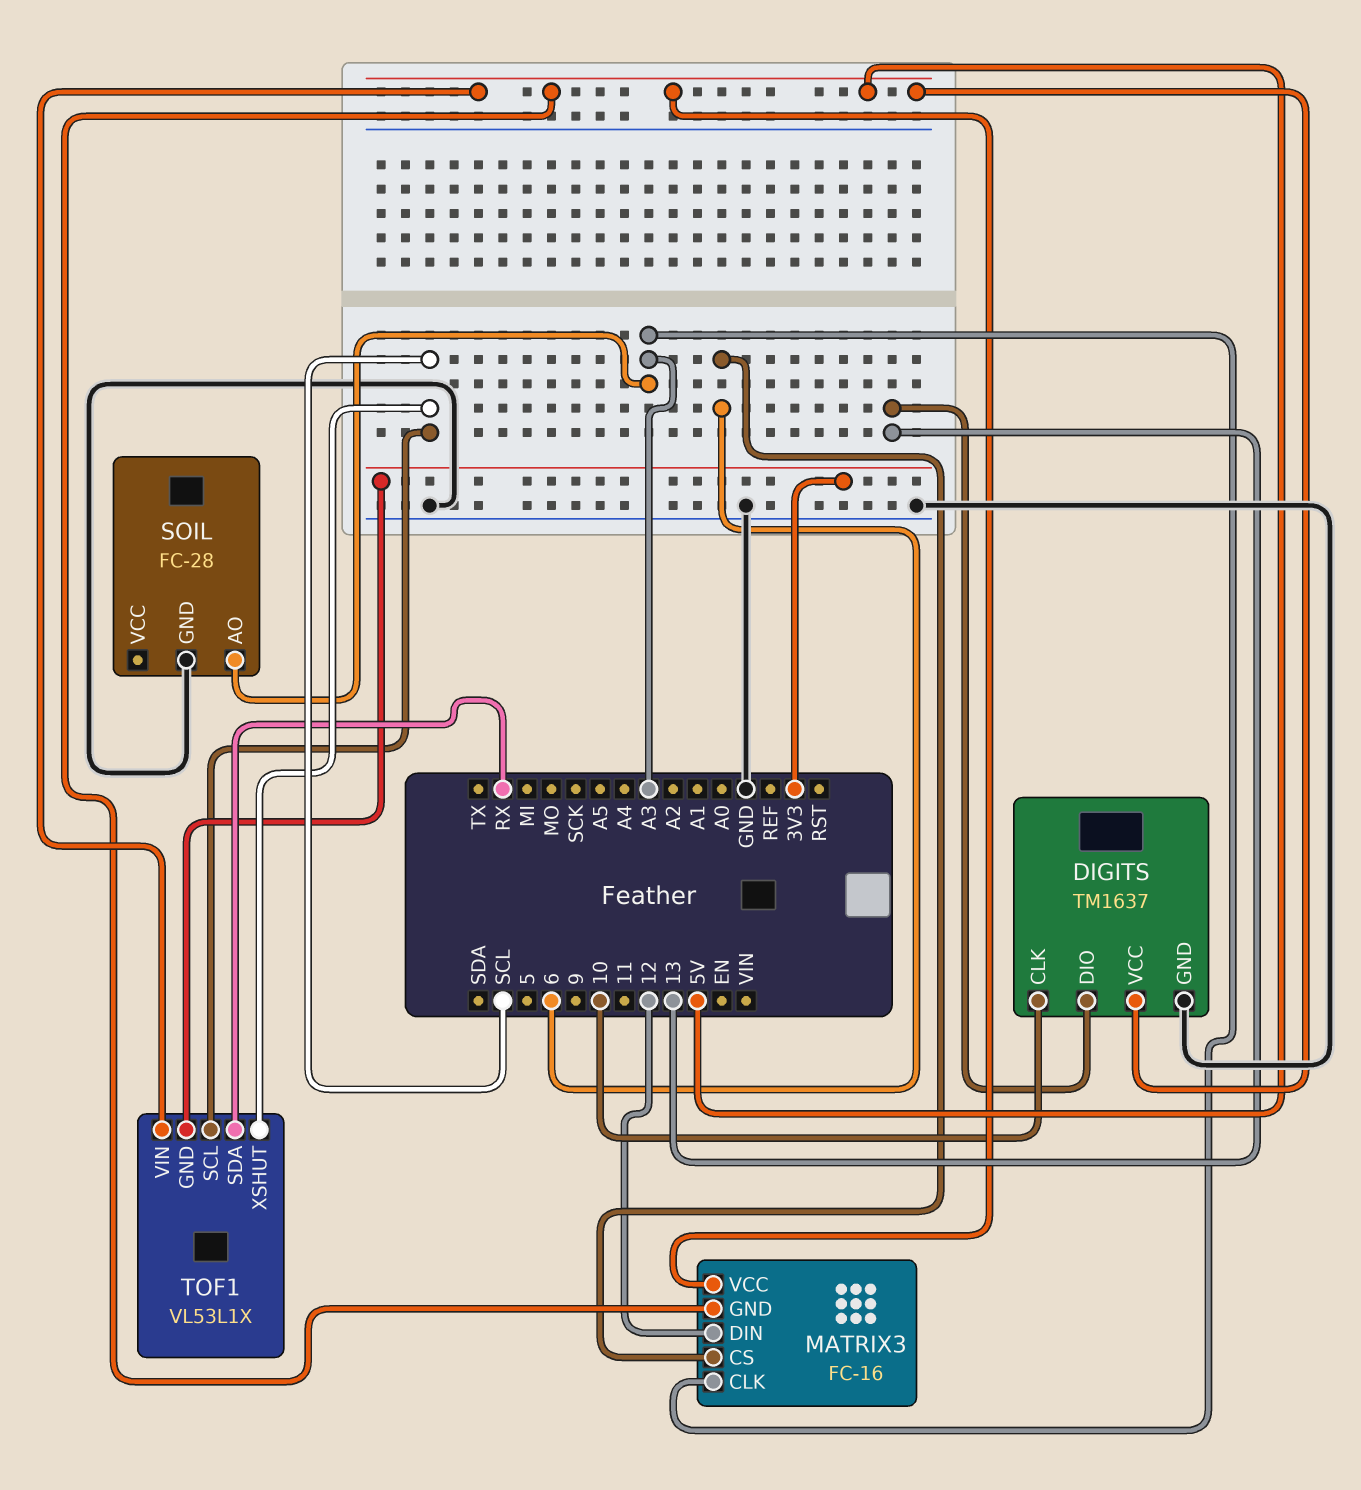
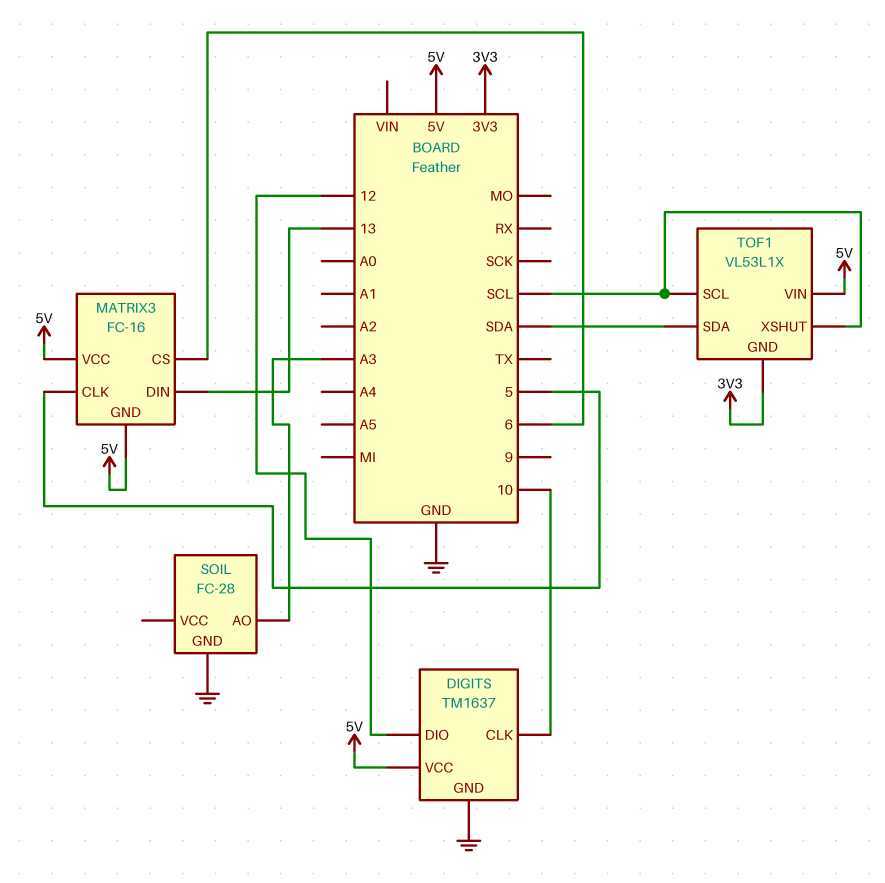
DIGITS pin DIO: 13 -> 12
MATRIX3 pin CLK: A3 -> 5
MATRIX3 pin DIN: 12 -> 13
TOF1 pin SDA: RX -> SDA

